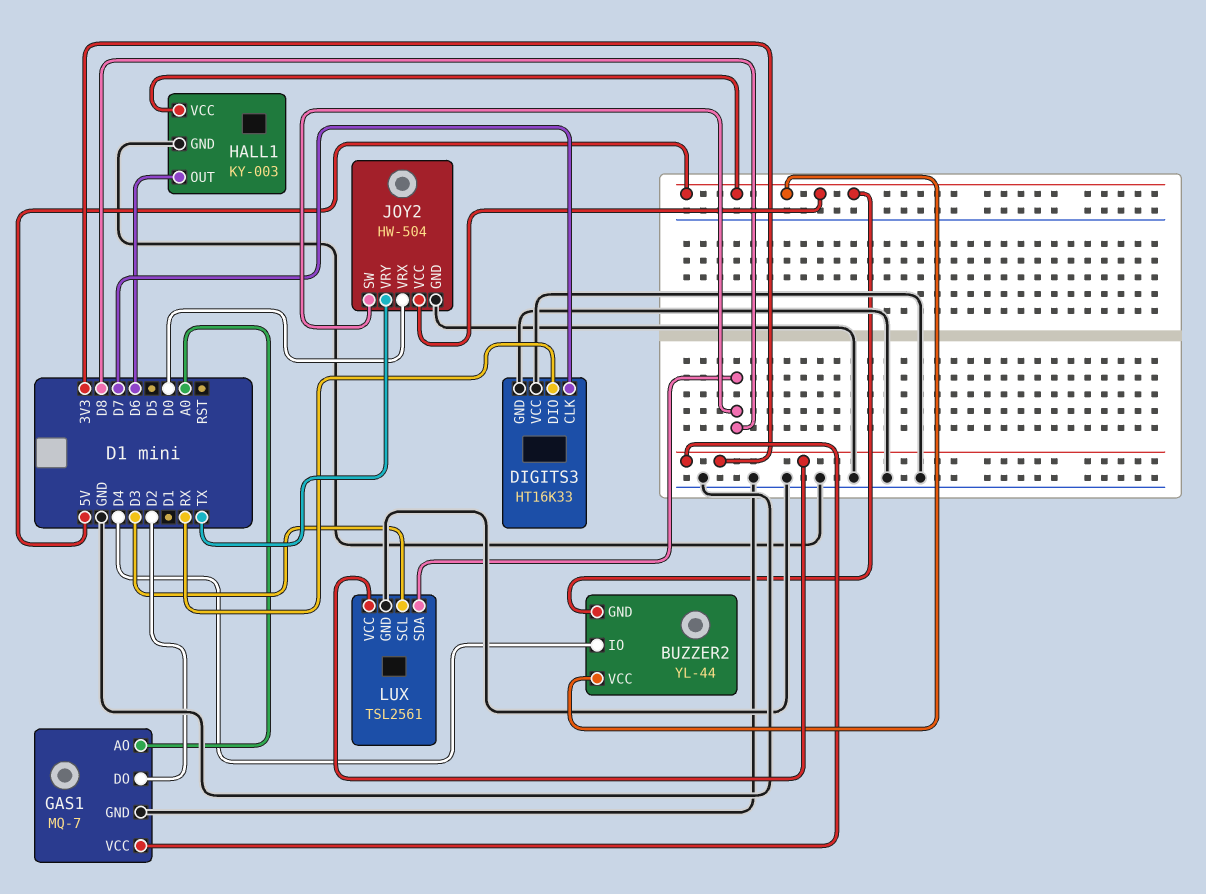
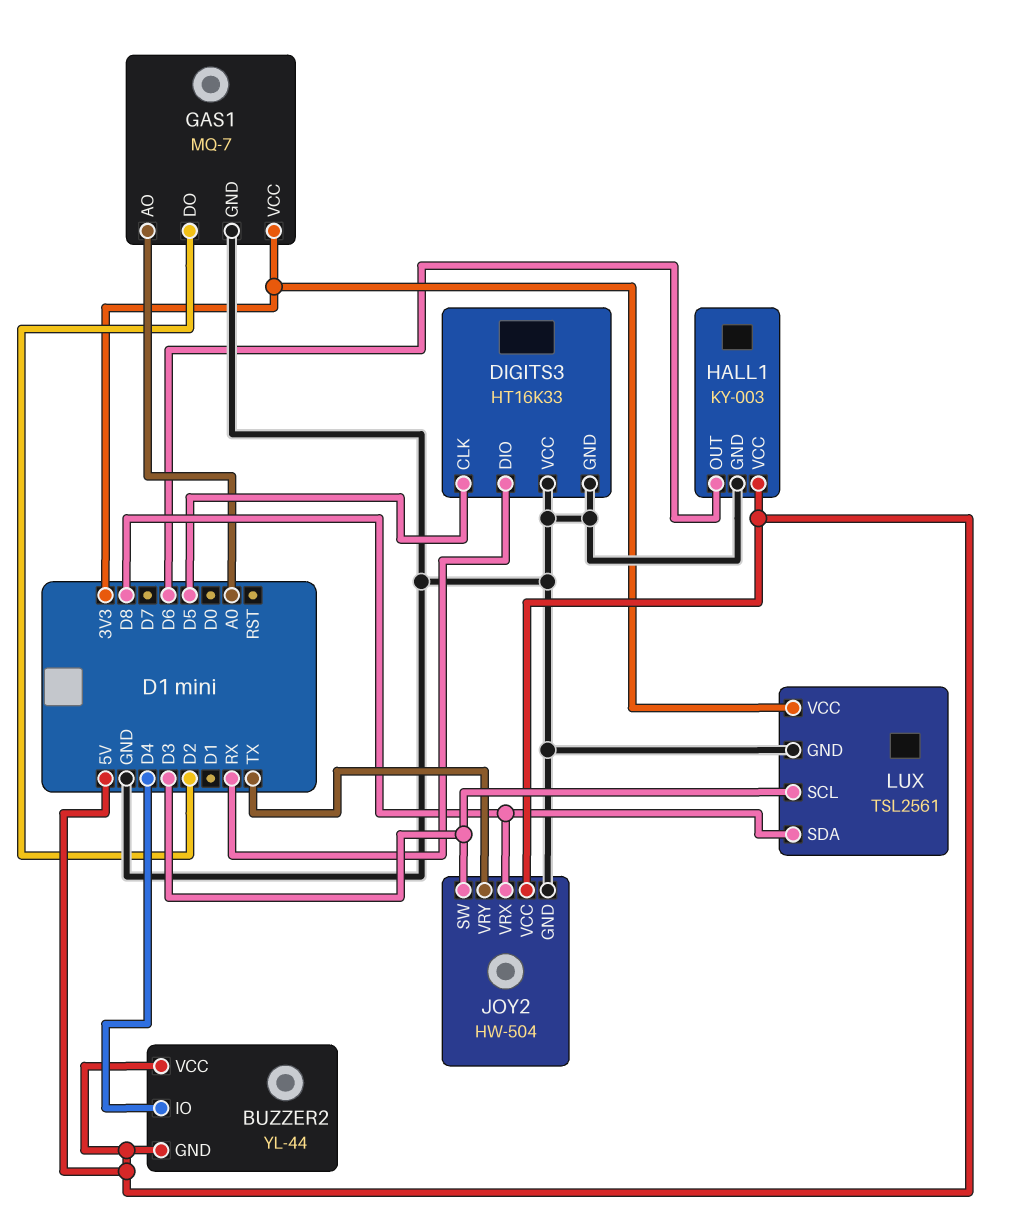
DIGITS3 pin CLK: D7 -> D5
JOY2 pin SW: D8 -> D3
JOY2 pin VRX: D0 -> D8

